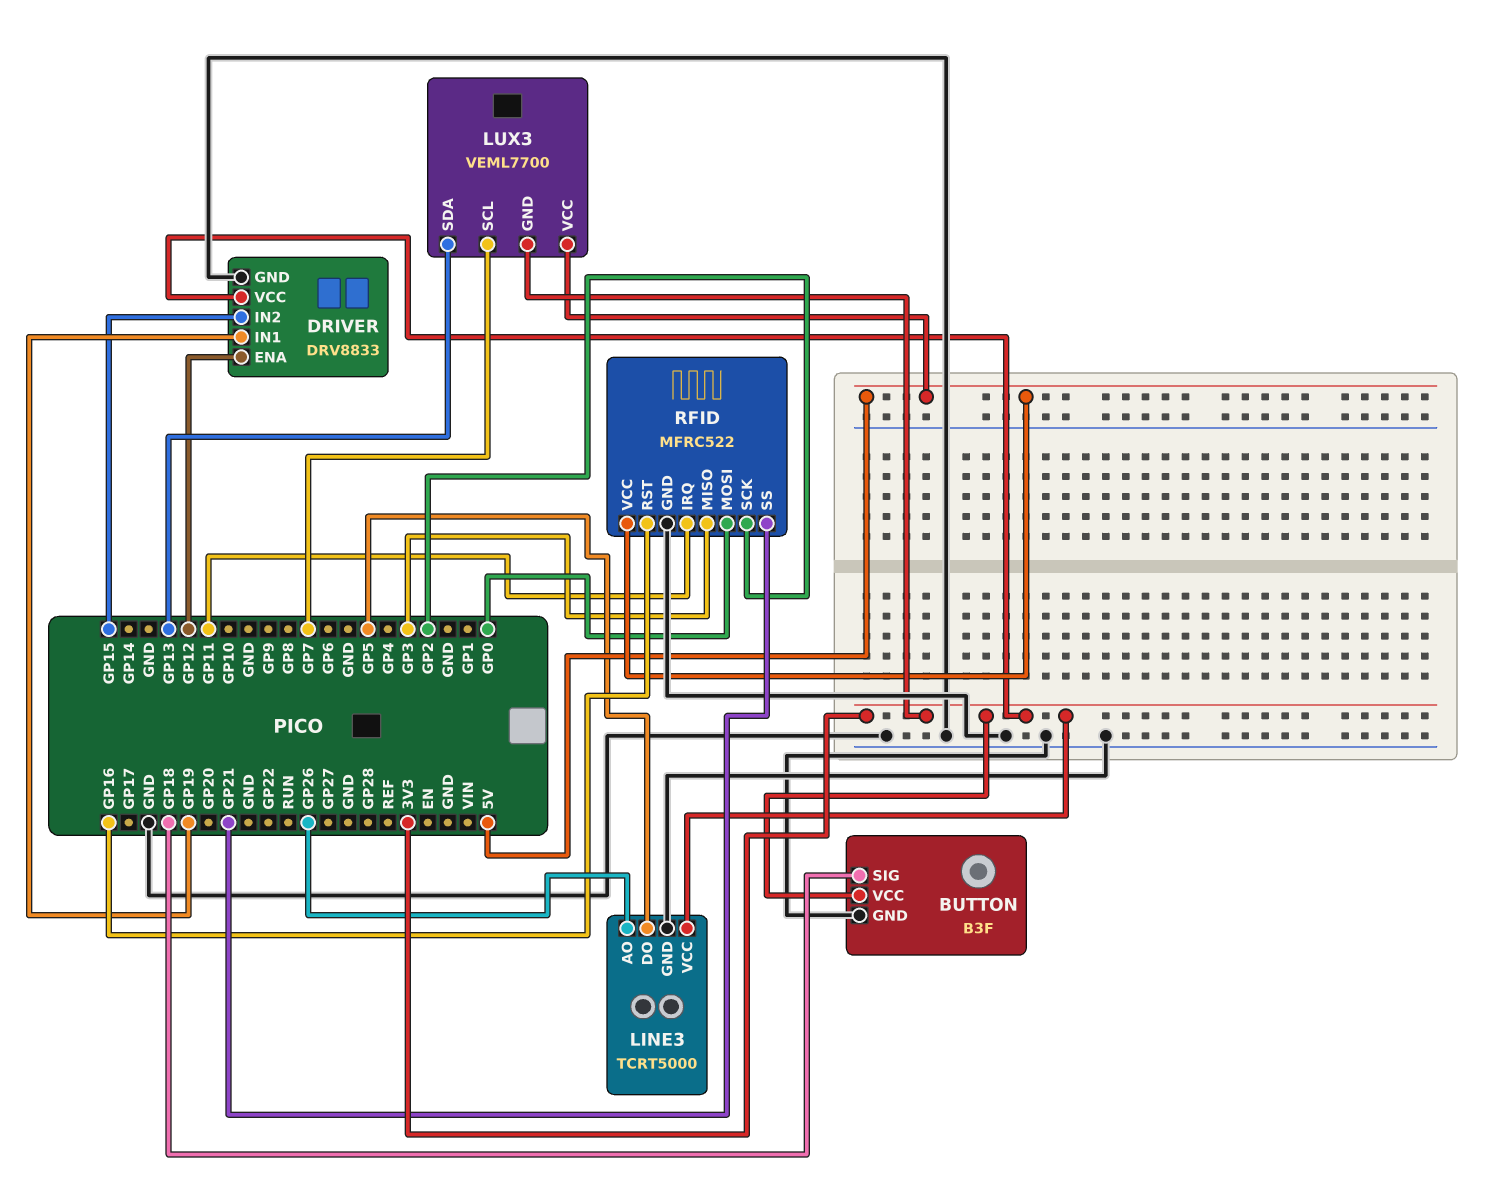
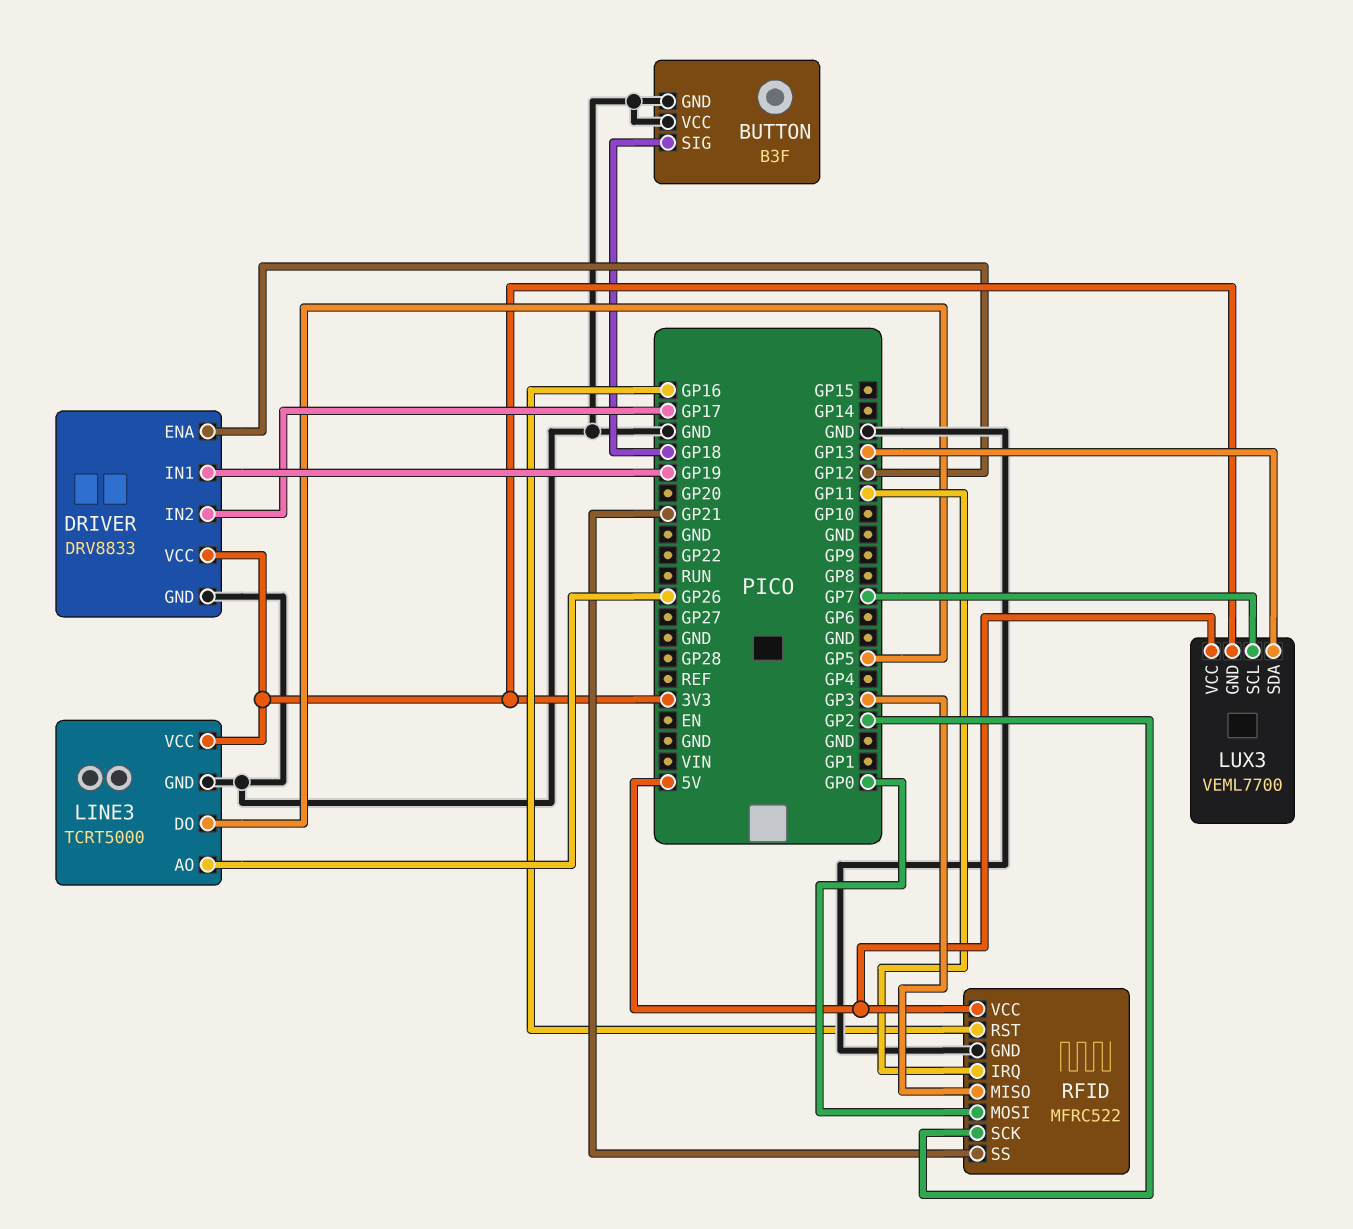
BUTTON pin VCC: 3V3 -> GND
DRIVER pin IN2: GP15 -> GP17

